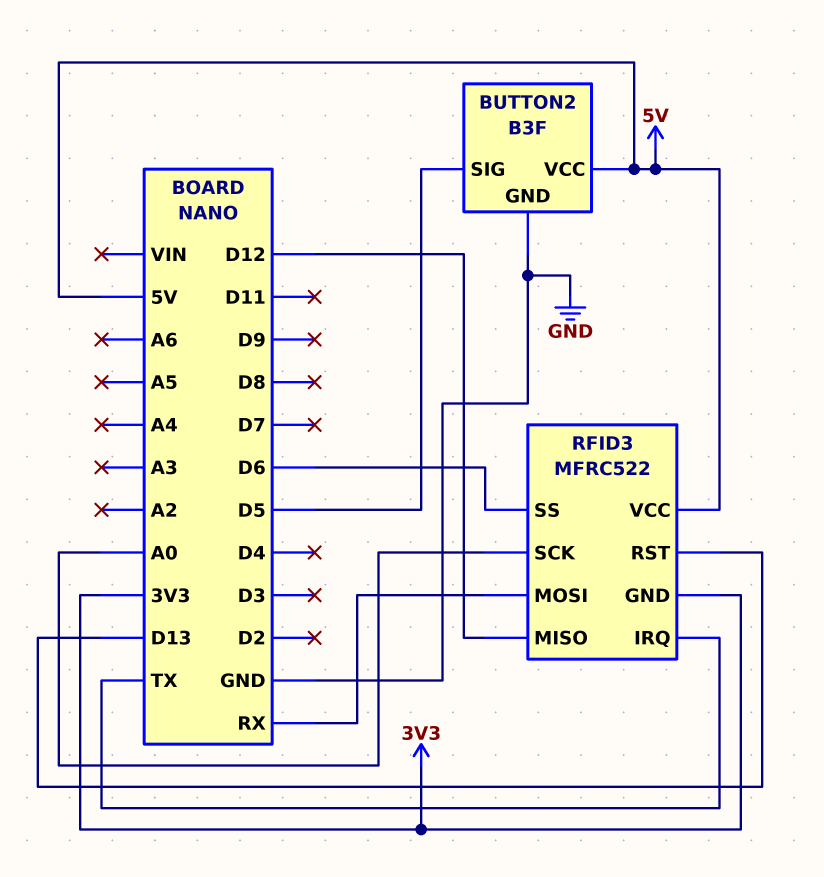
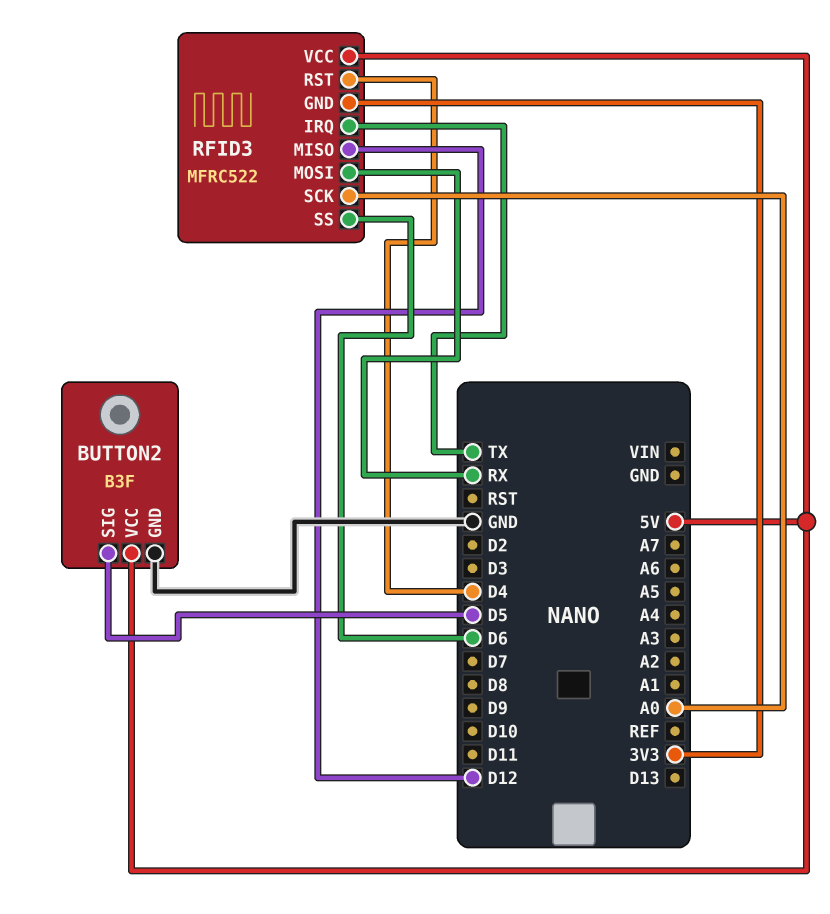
RFID3 pin RST: D13 -> D4

